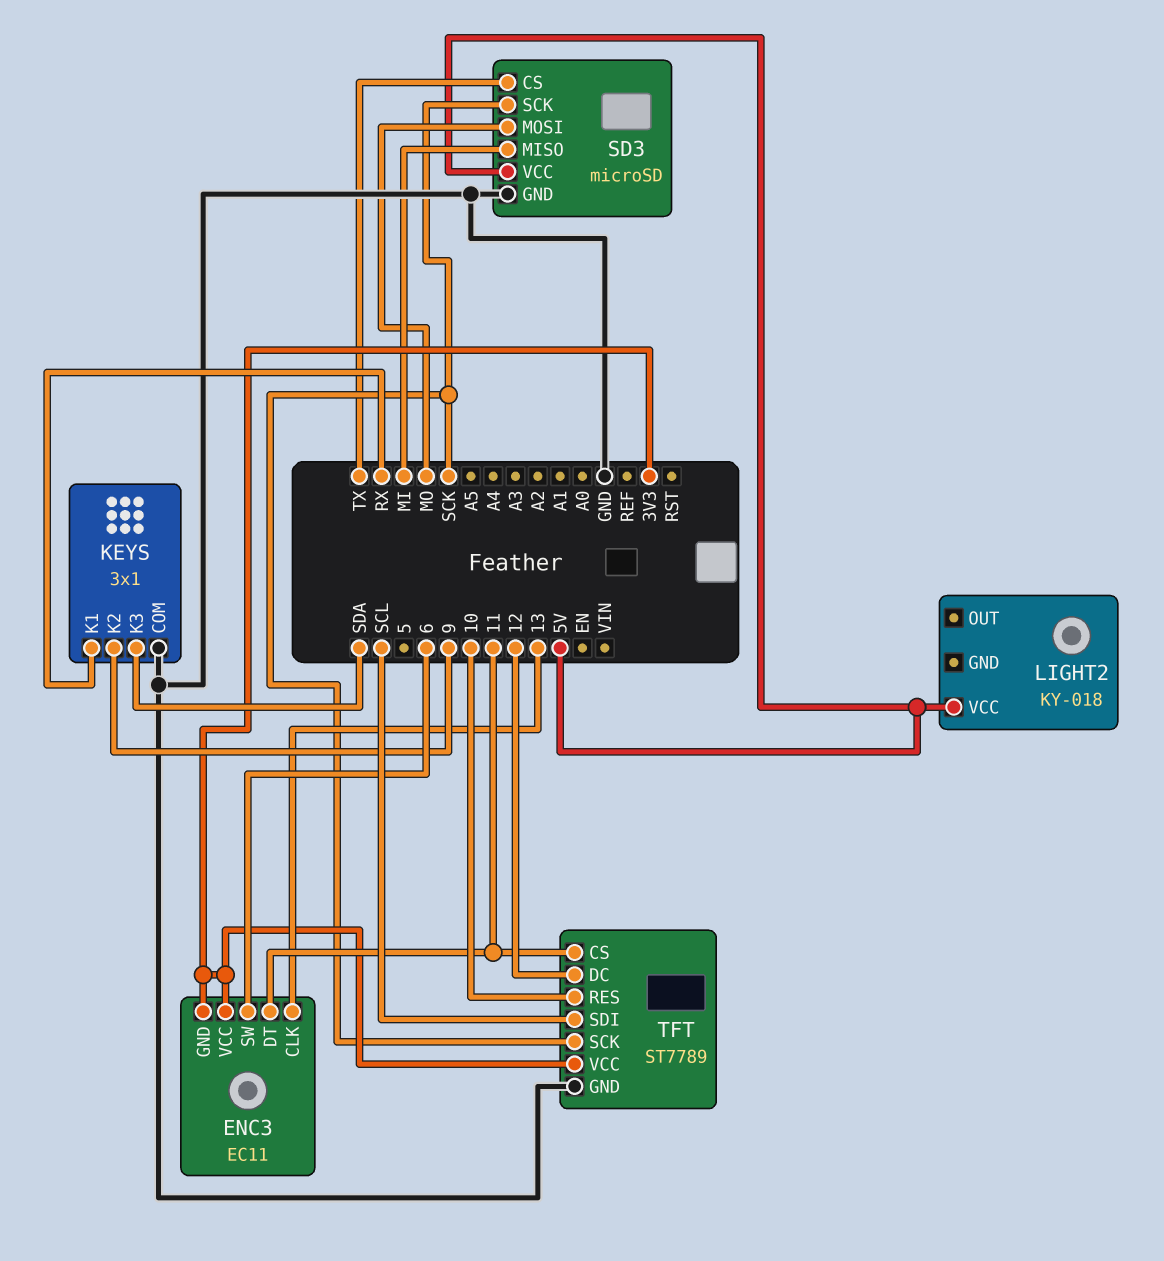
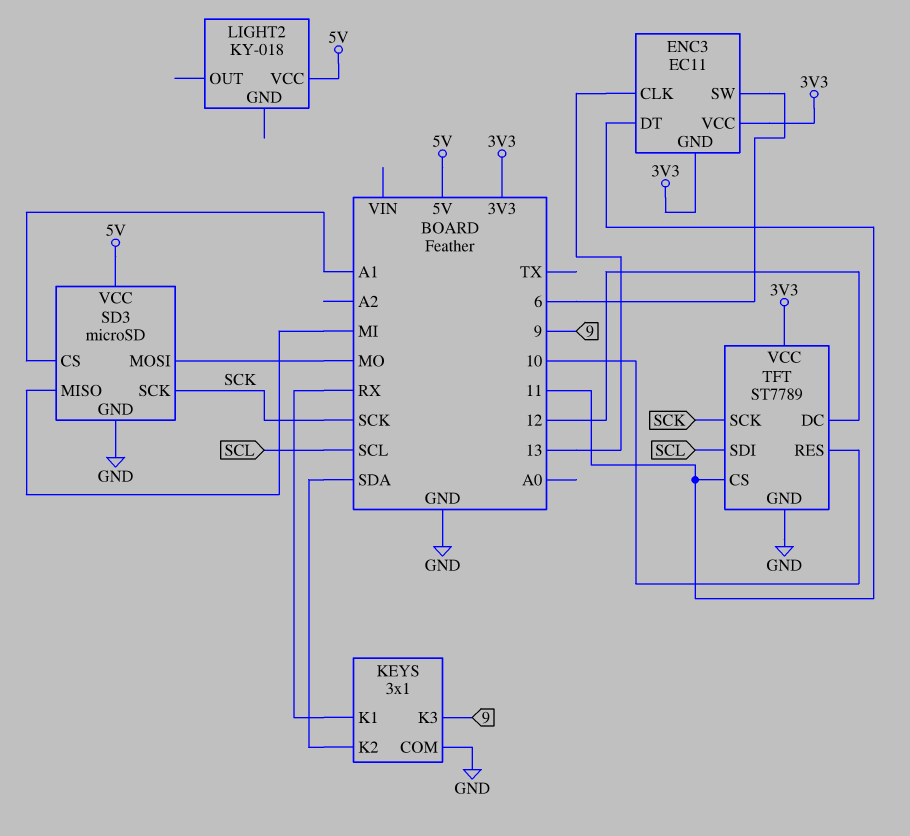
KEYS pin K2: 9 -> SDA
KEYS pin K3: SDA -> 9
SD3 pin CS: TX -> A1

